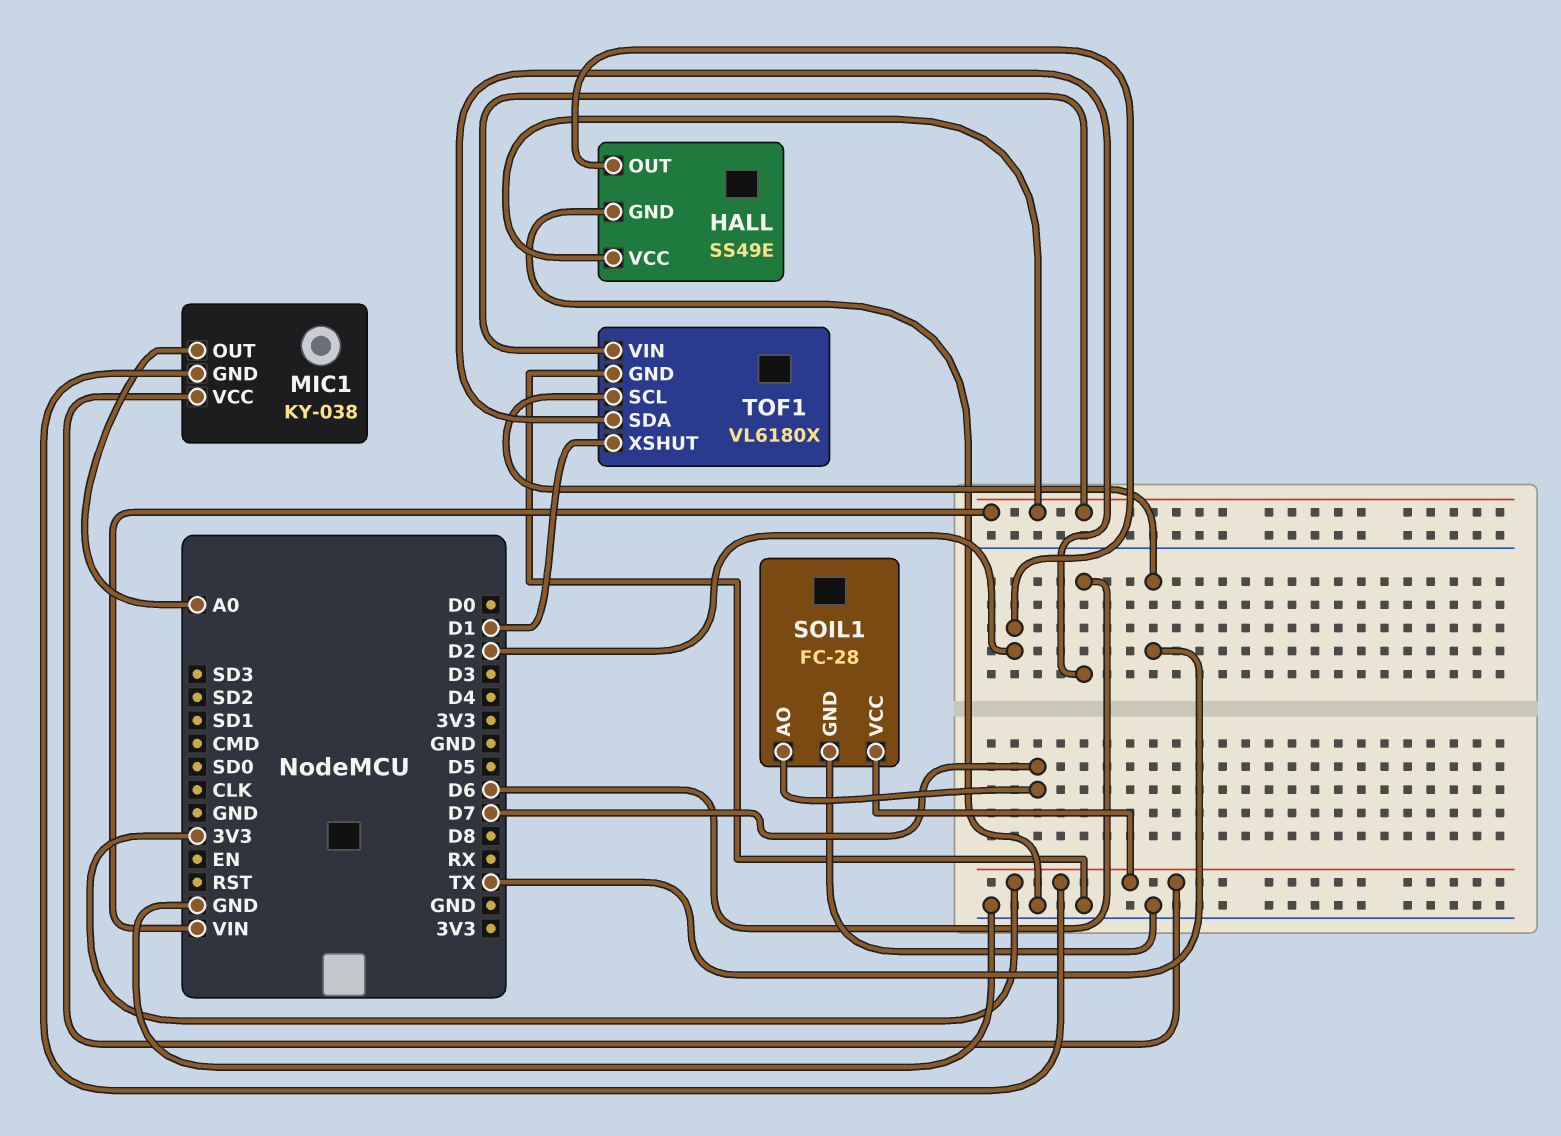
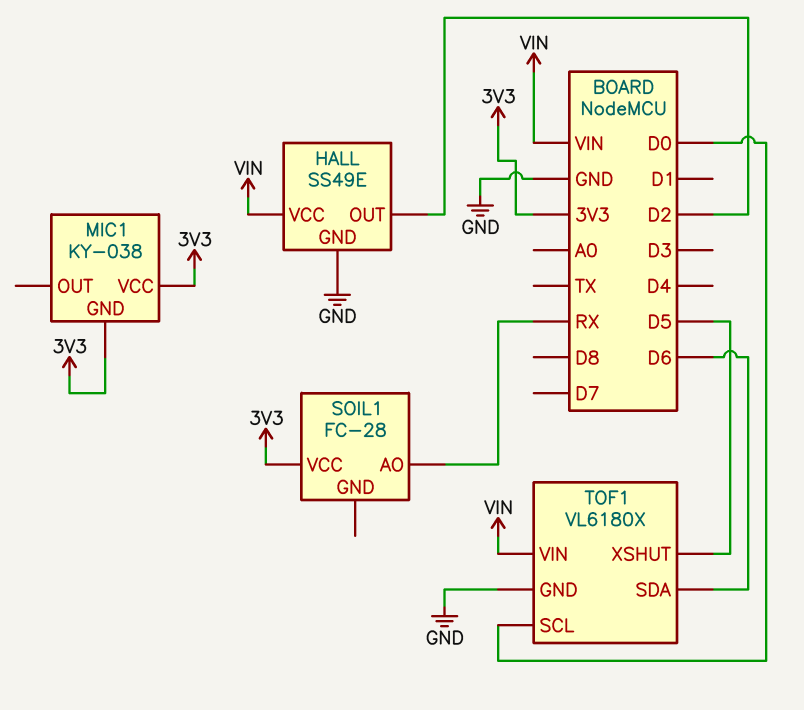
MIC1 pin OUT: A0 -> none
SOIL1 pin AO: D7 -> RX
SOIL1 pin GND: GND -> none
TOF1 pin SCL: TX -> D0
TOF1 pin XSHUT: D1 -> D5

